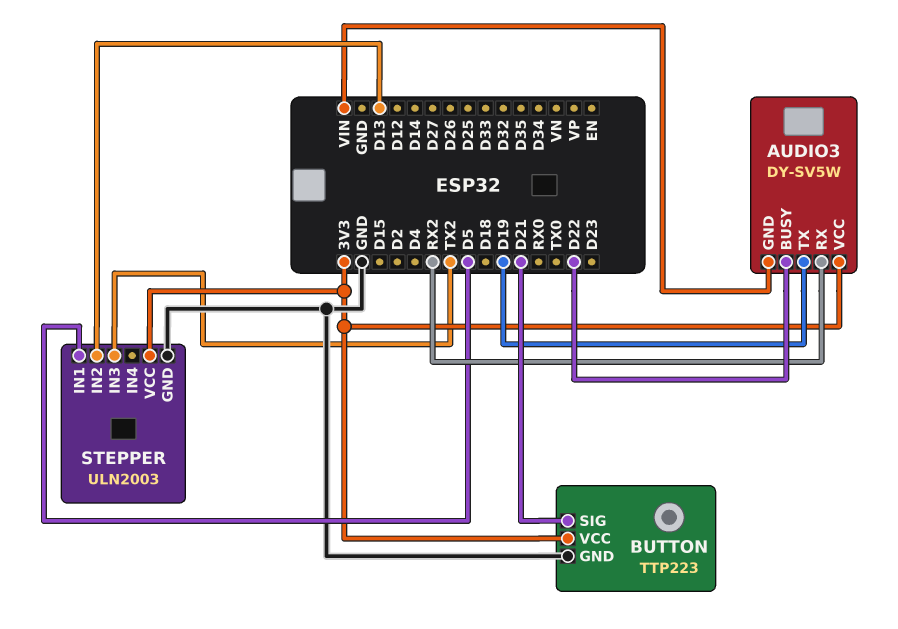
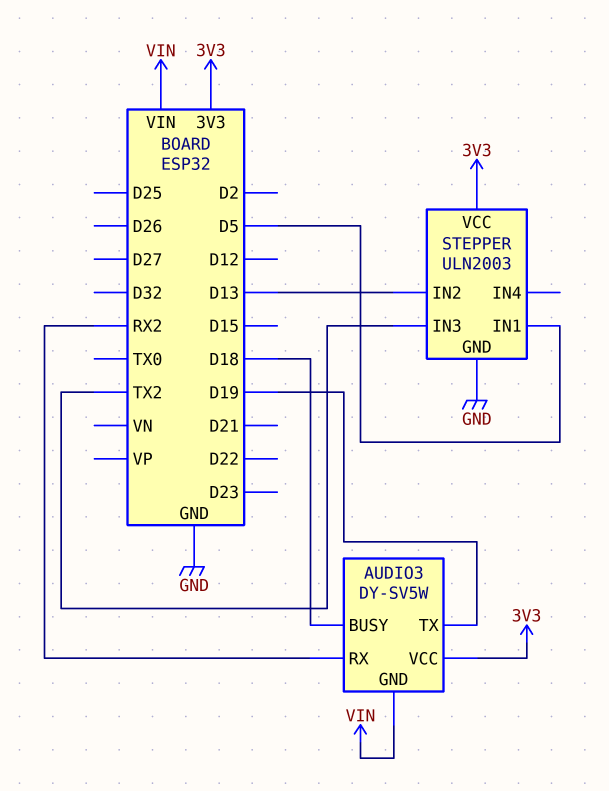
AUDIO3 pin BUSY: D22 -> D18
BUTTON: TTP223 -> none
BUTTON pin GND: GND -> none
BUTTON pin SIG: D21 -> none
BUTTON pin VCC: 3V3 -> none

